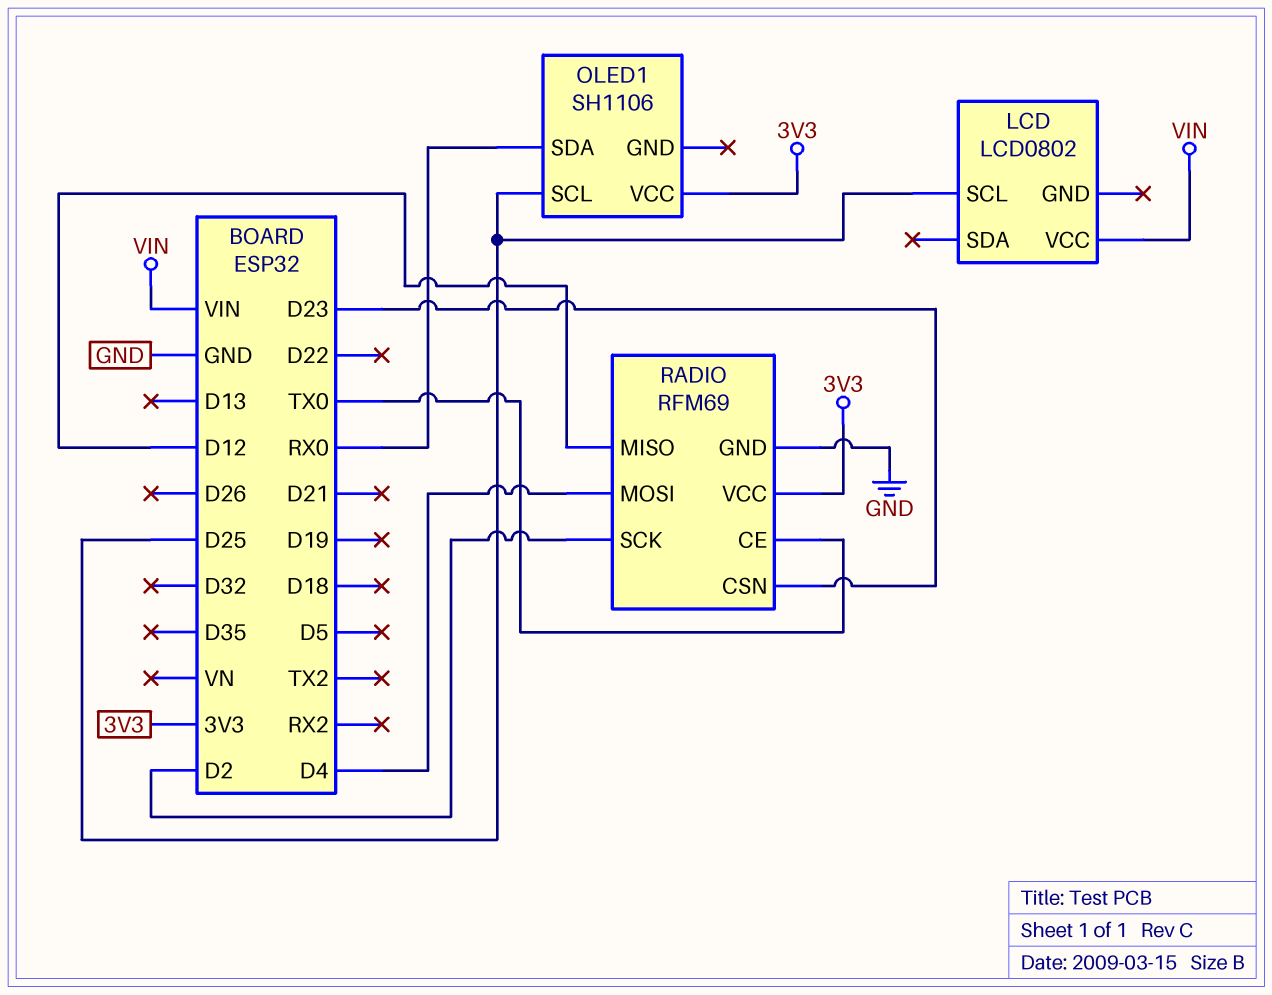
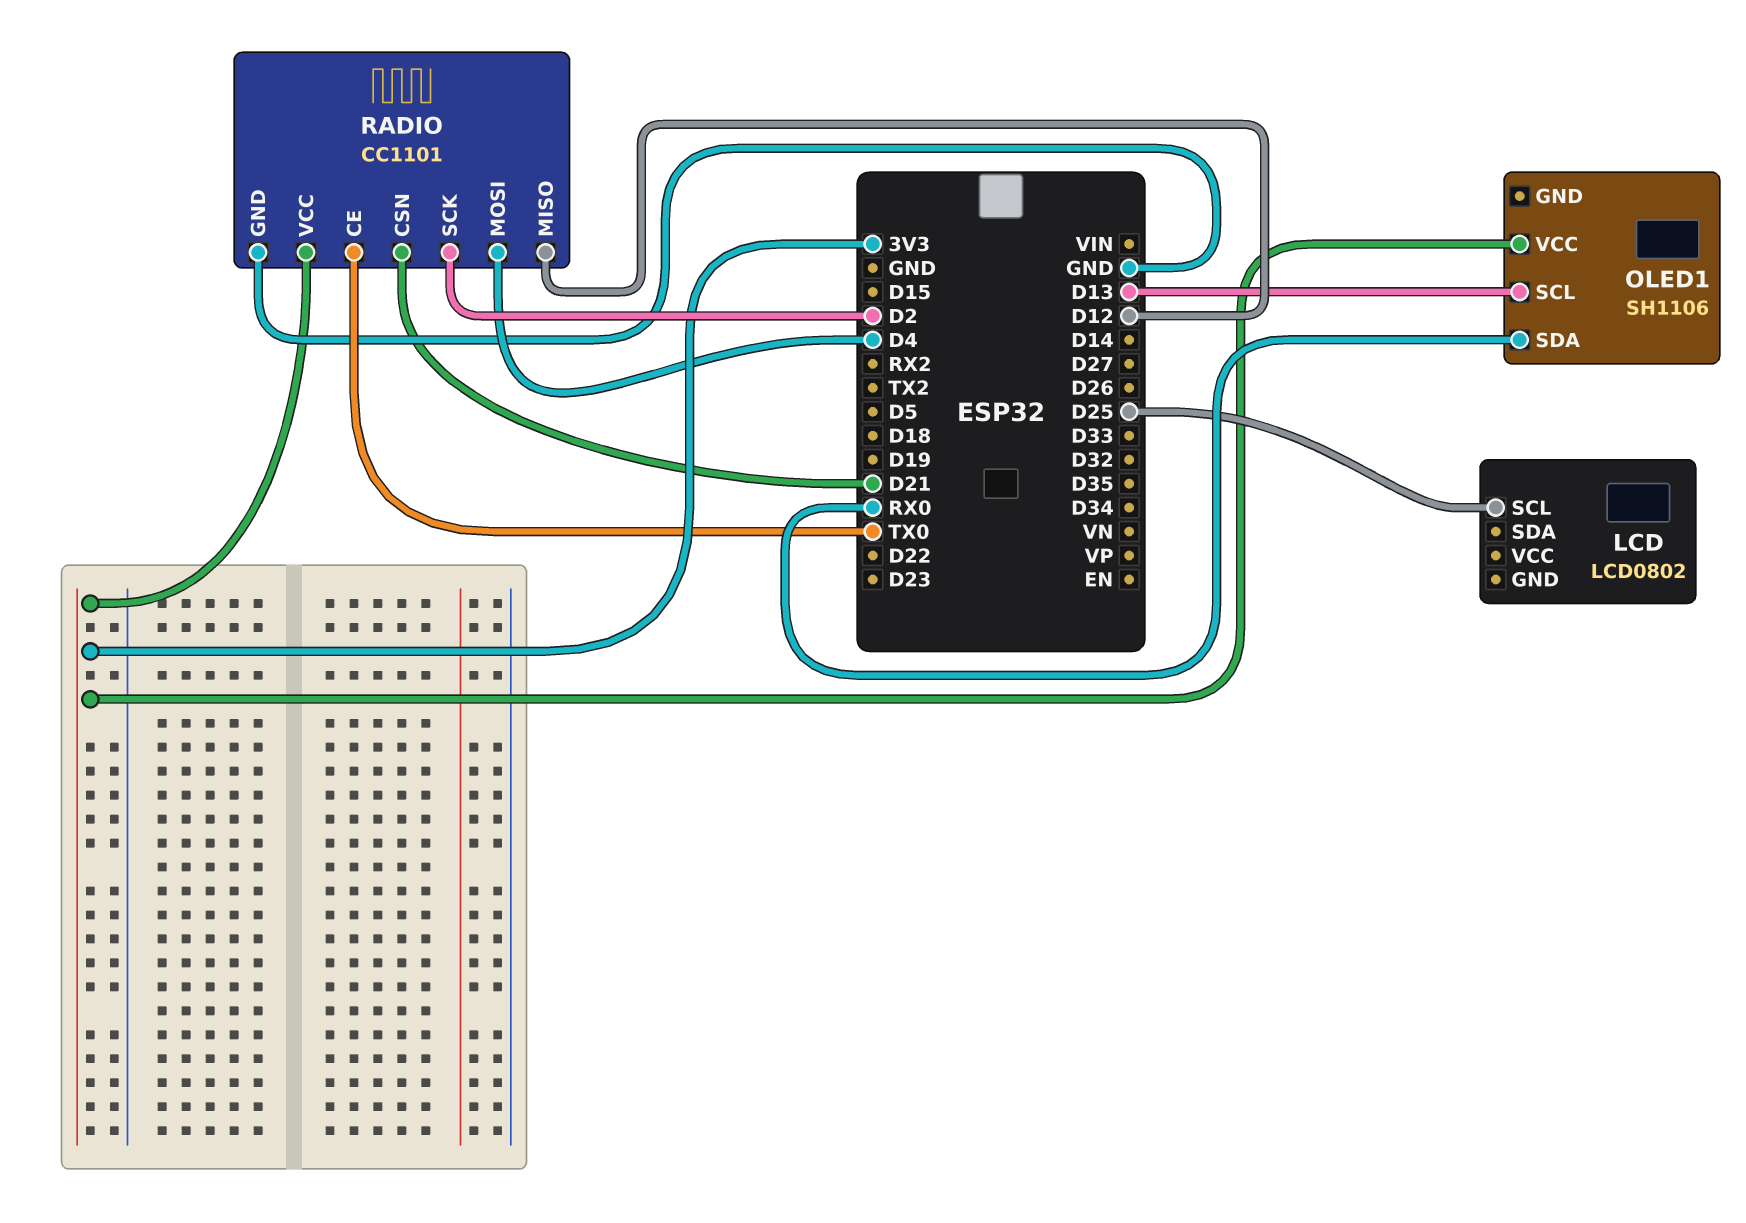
LCD pin VCC: VIN -> none
OLED1 pin SCL: D25 -> D13
RADIO: RFM69 -> CC1101
RADIO pin CSN: D23 -> D21

